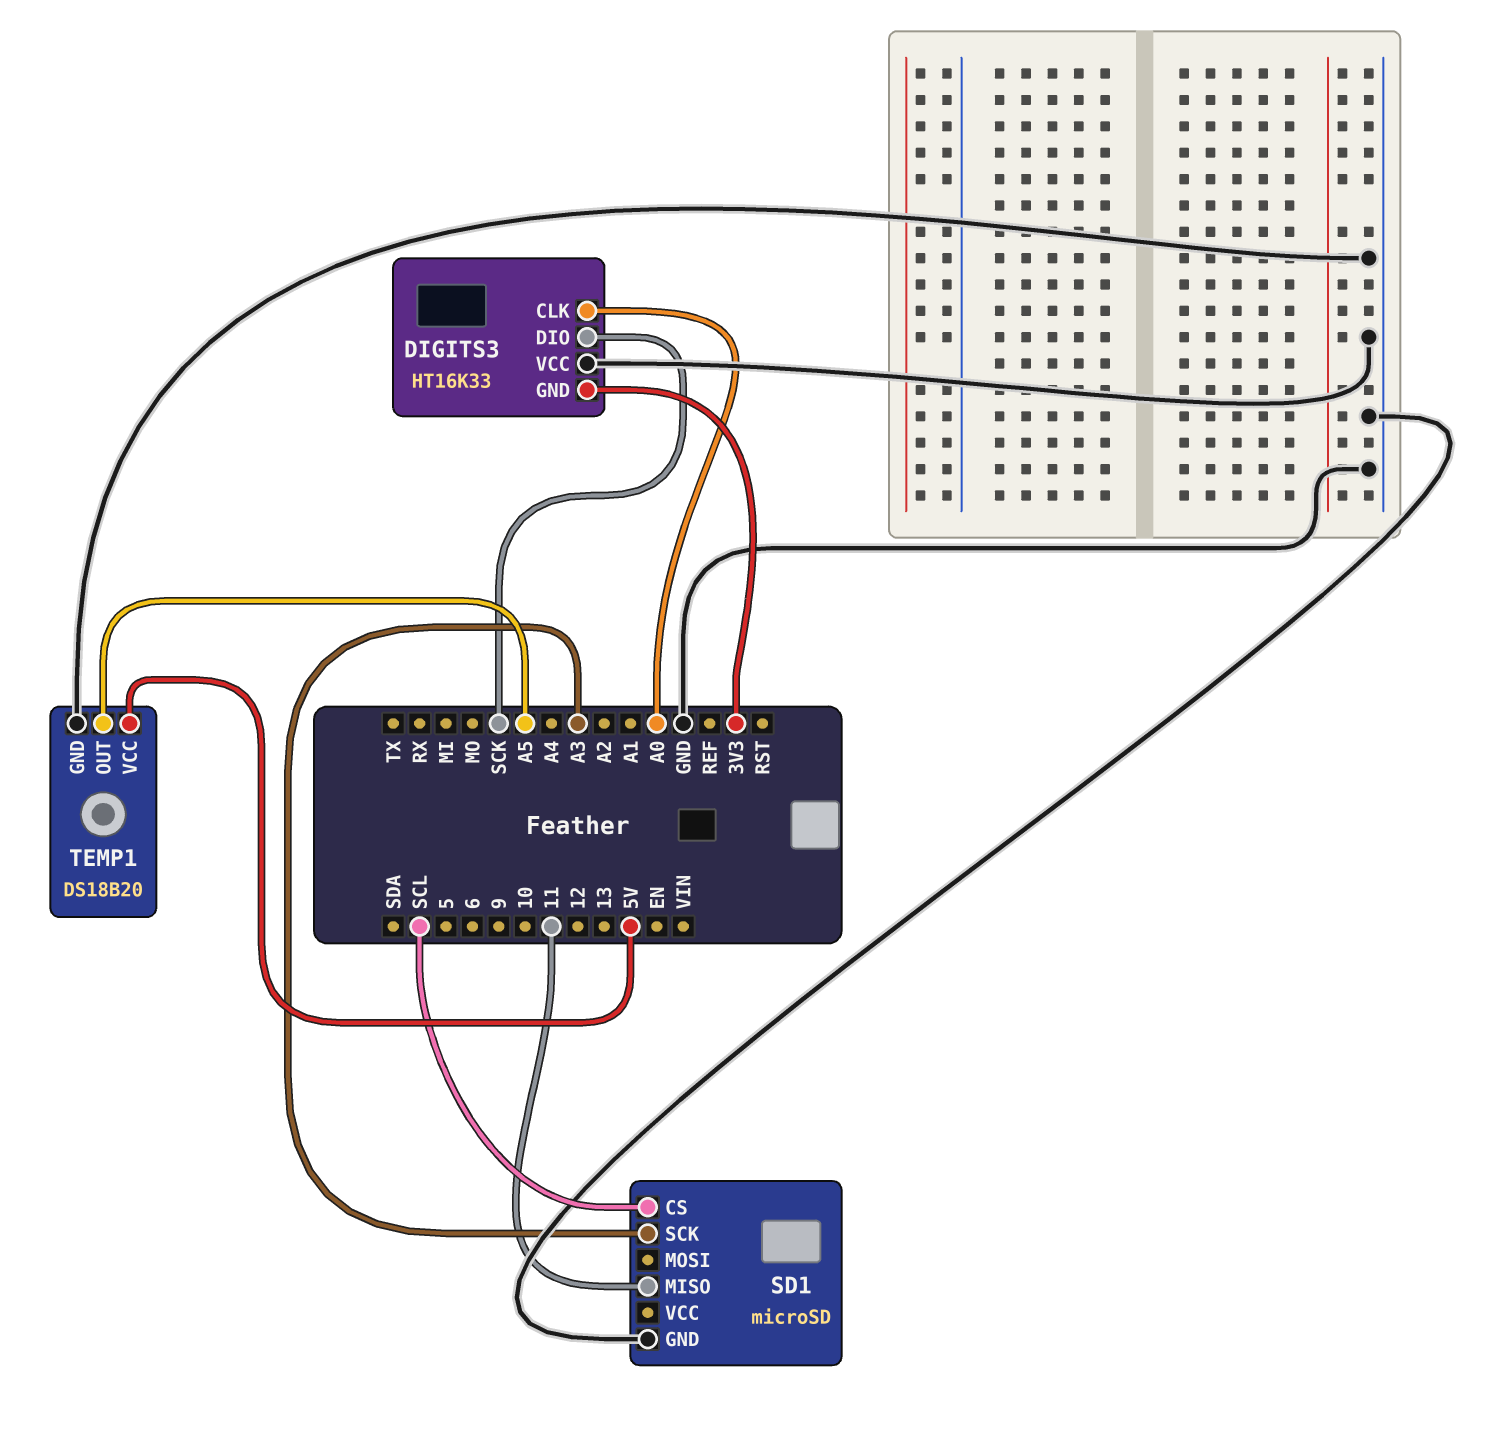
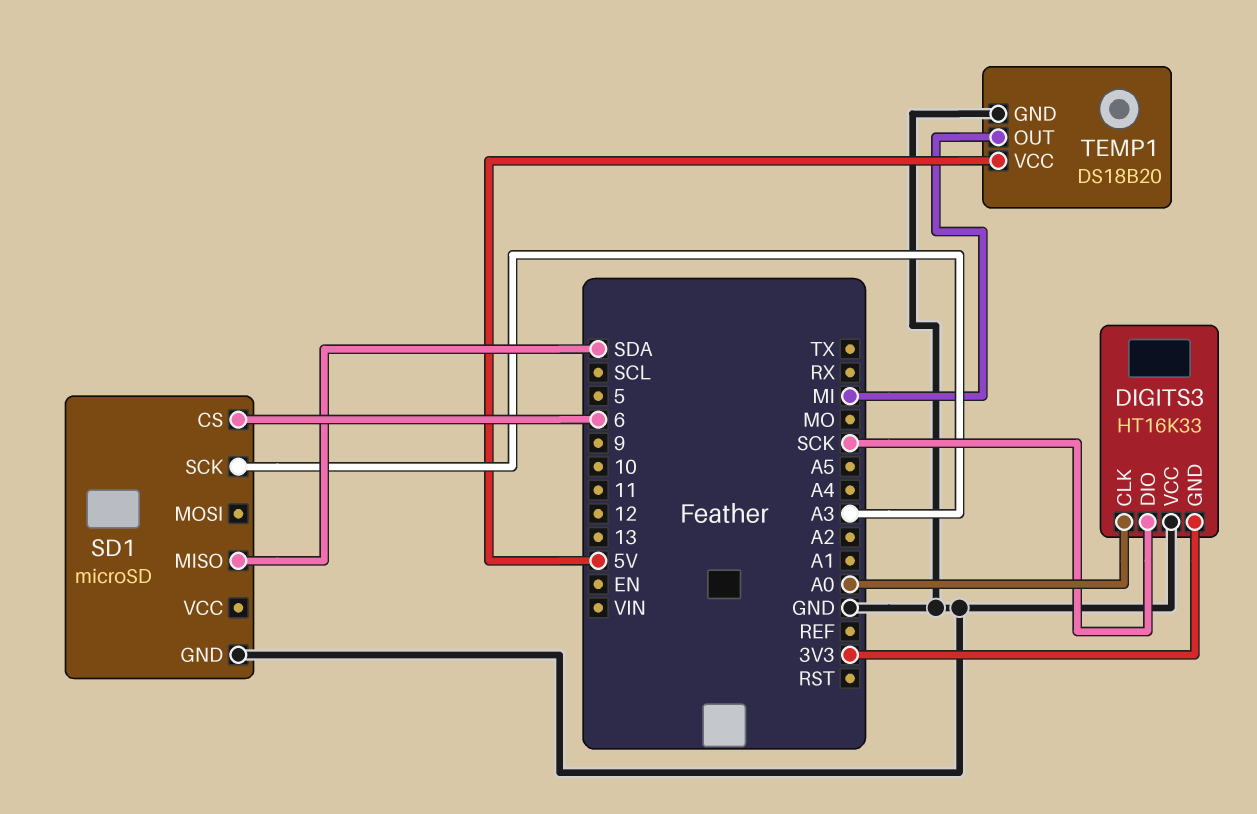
SD1 pin CS: SCL -> 6
SD1 pin MISO: 11 -> SDA
TEMP1 pin OUT: A5 -> MI

